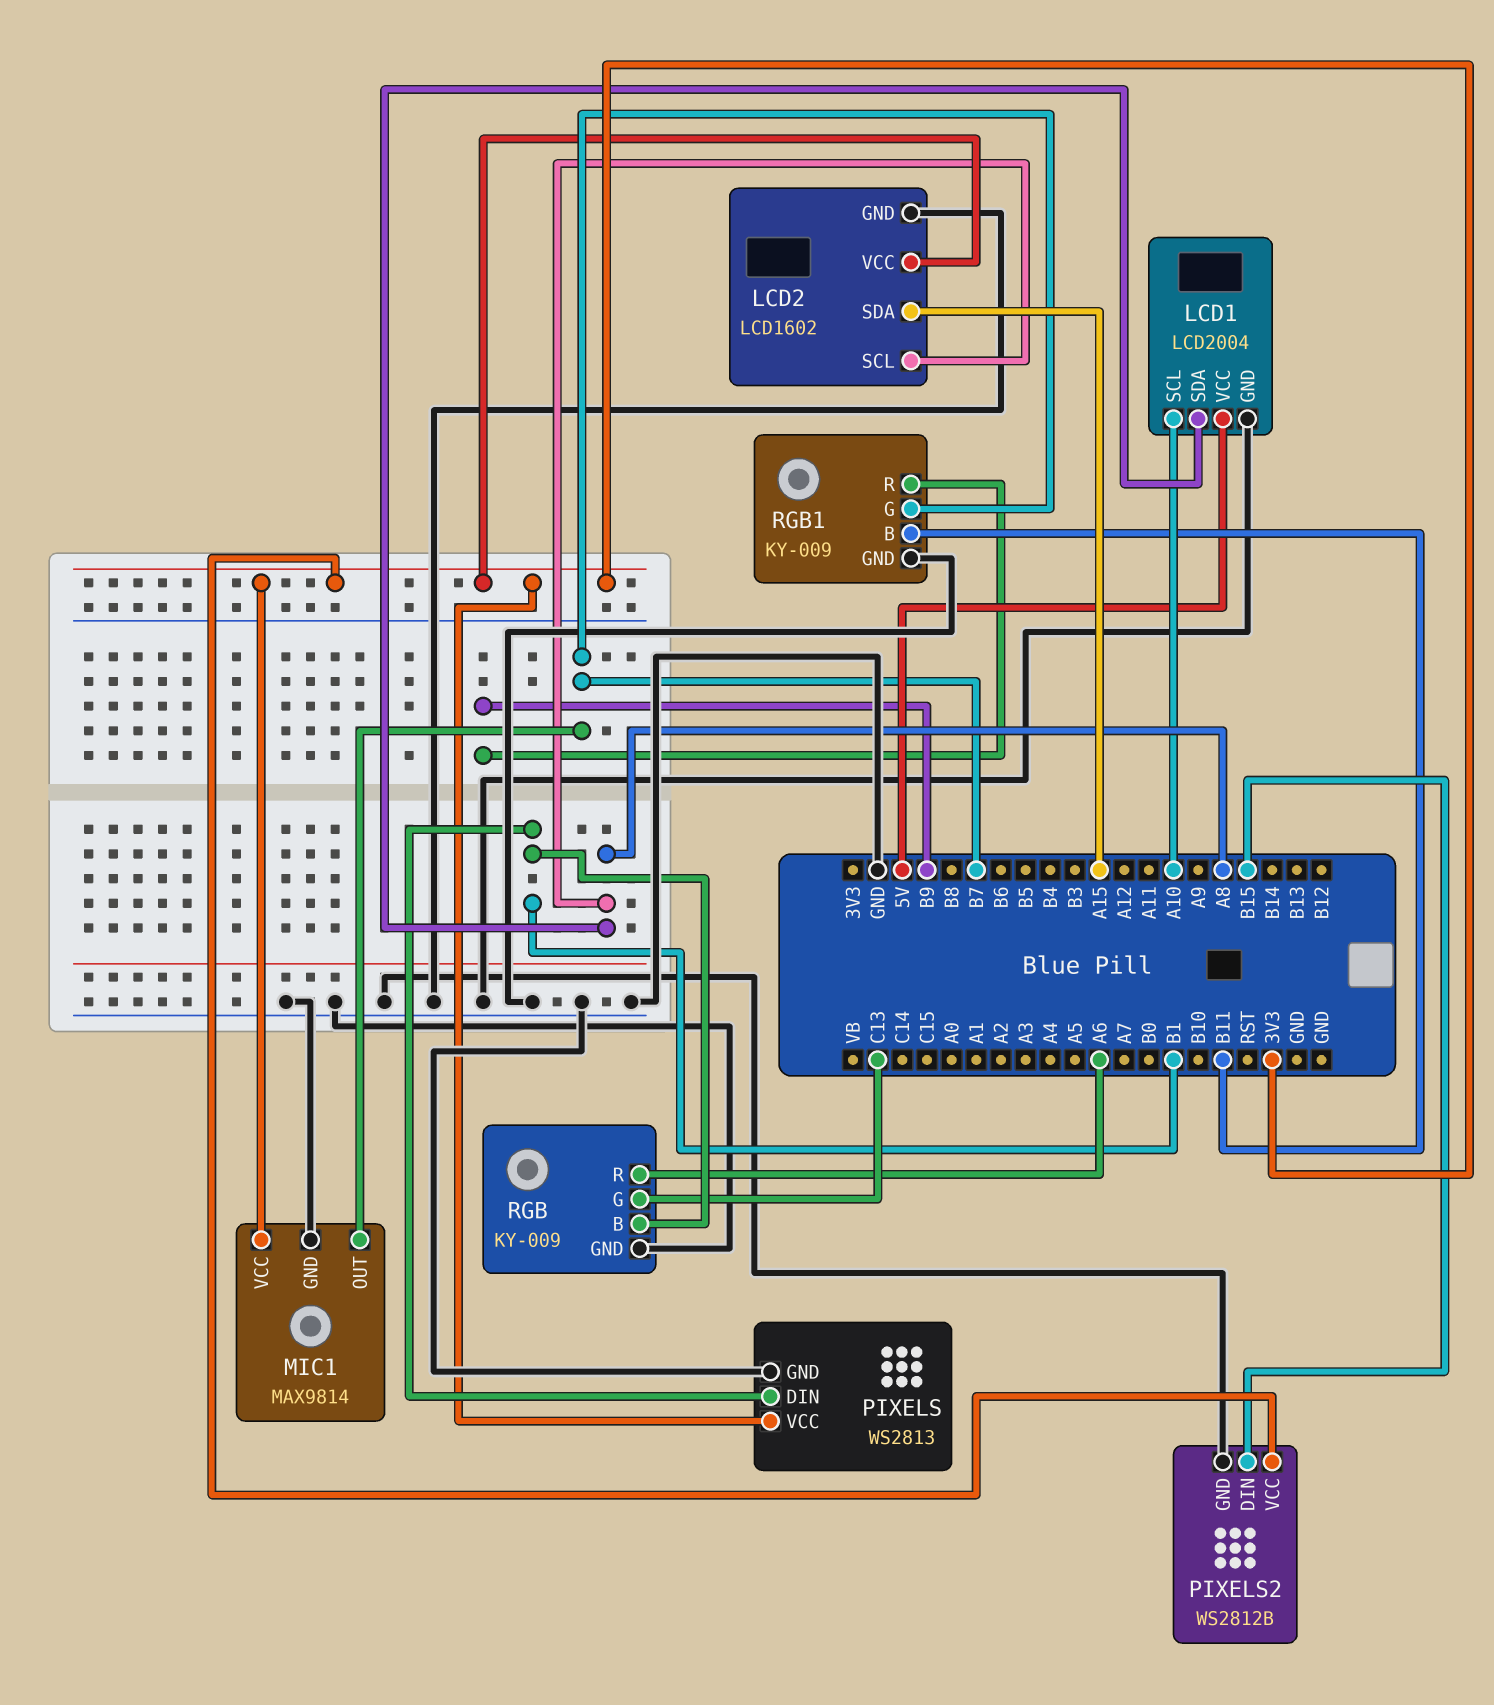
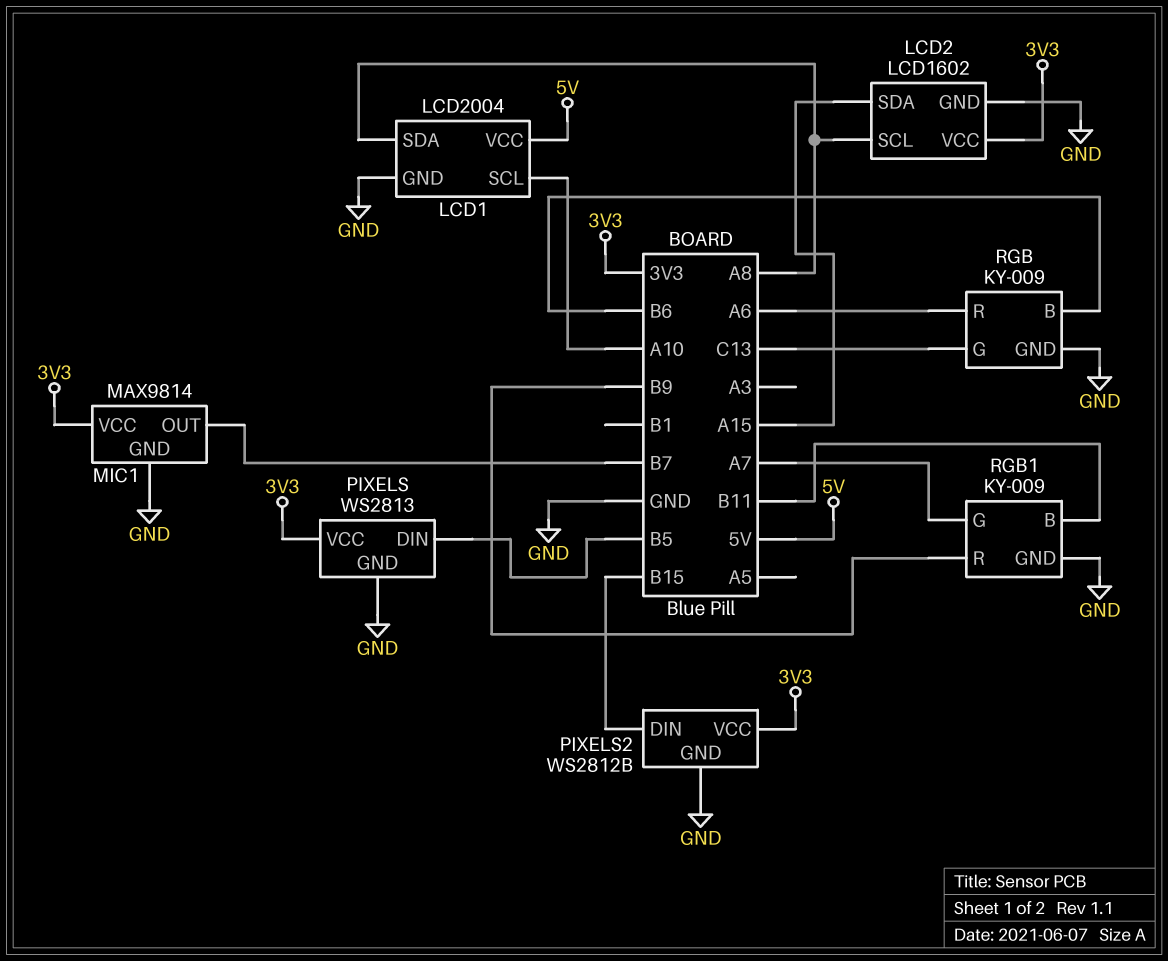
PIXELS pin DIN: B1 -> B5
RGB pin B: B1 -> B6
RGB1 pin G: B7 -> A7

